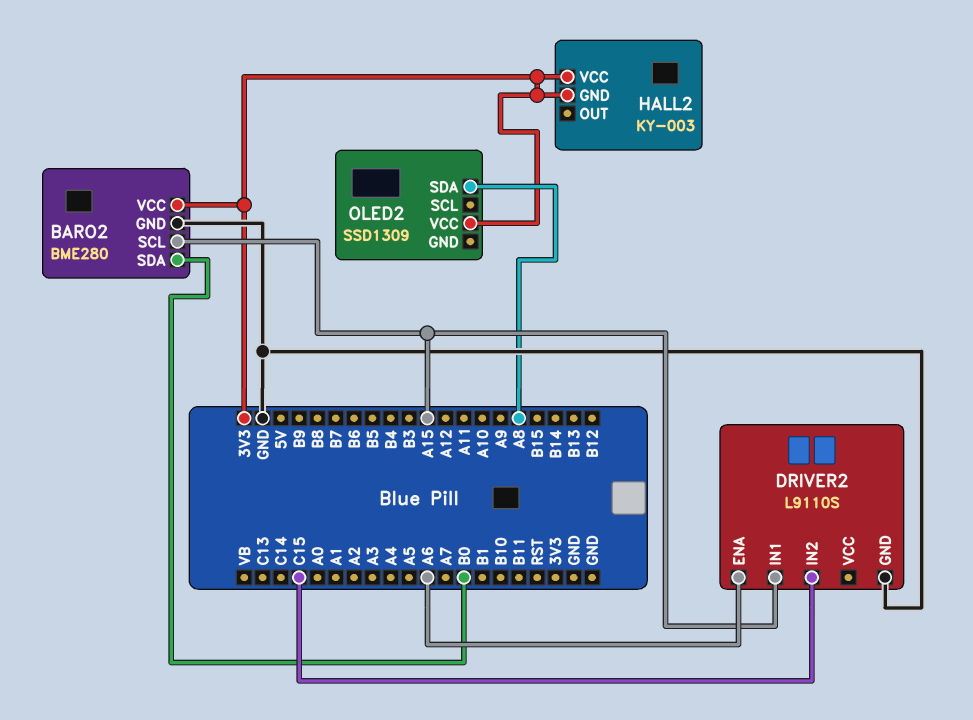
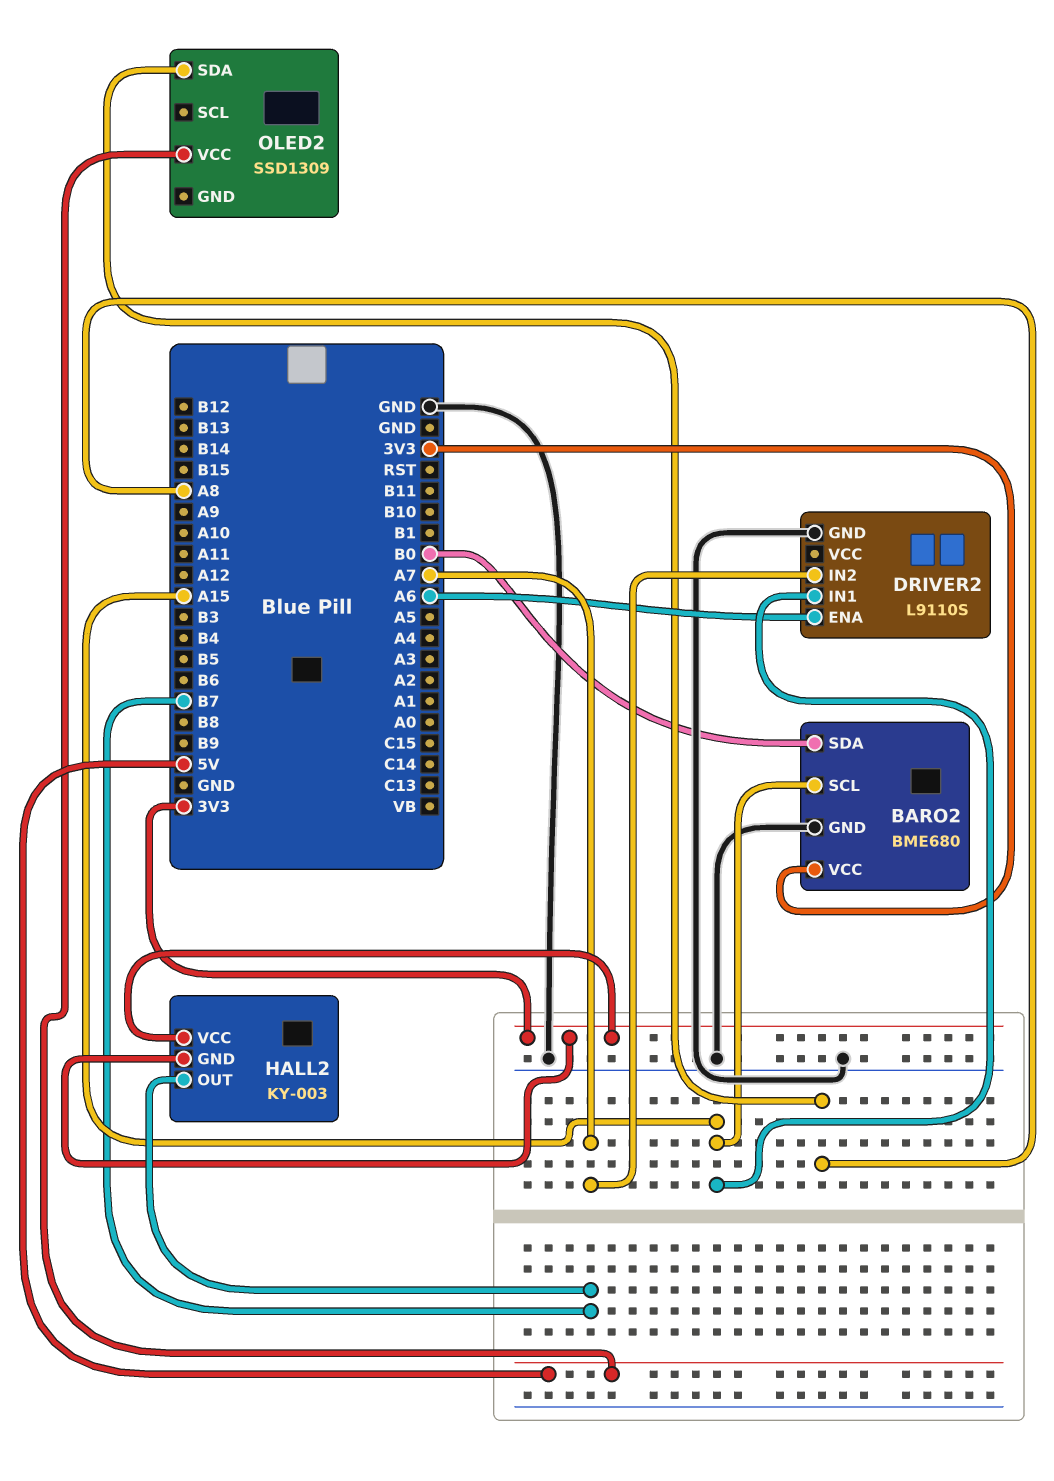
BARO2: BME280 -> BME680
DRIVER2 pin IN2: C15 -> A7
HALL2 pin OUT: none -> B7
OLED2 pin VCC: 3V3 -> 5V

